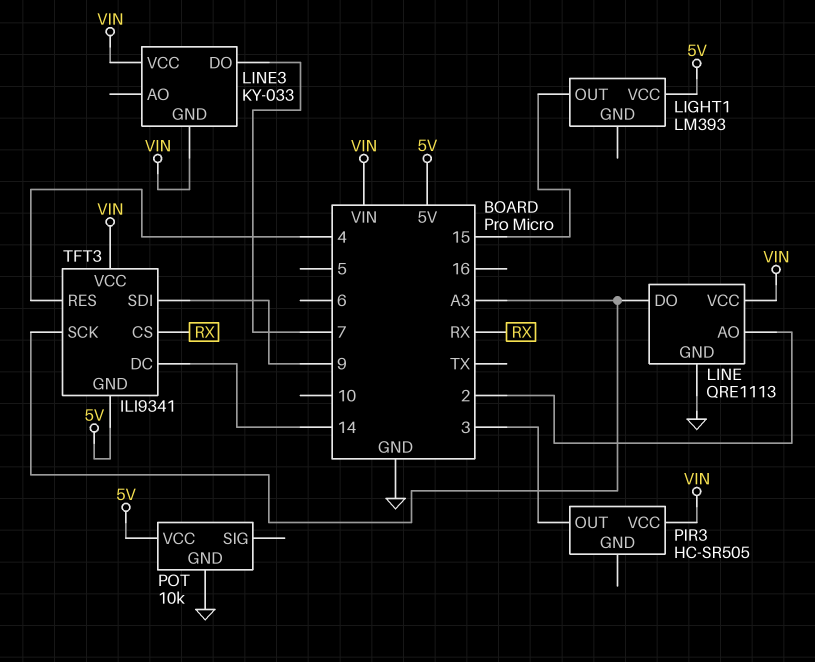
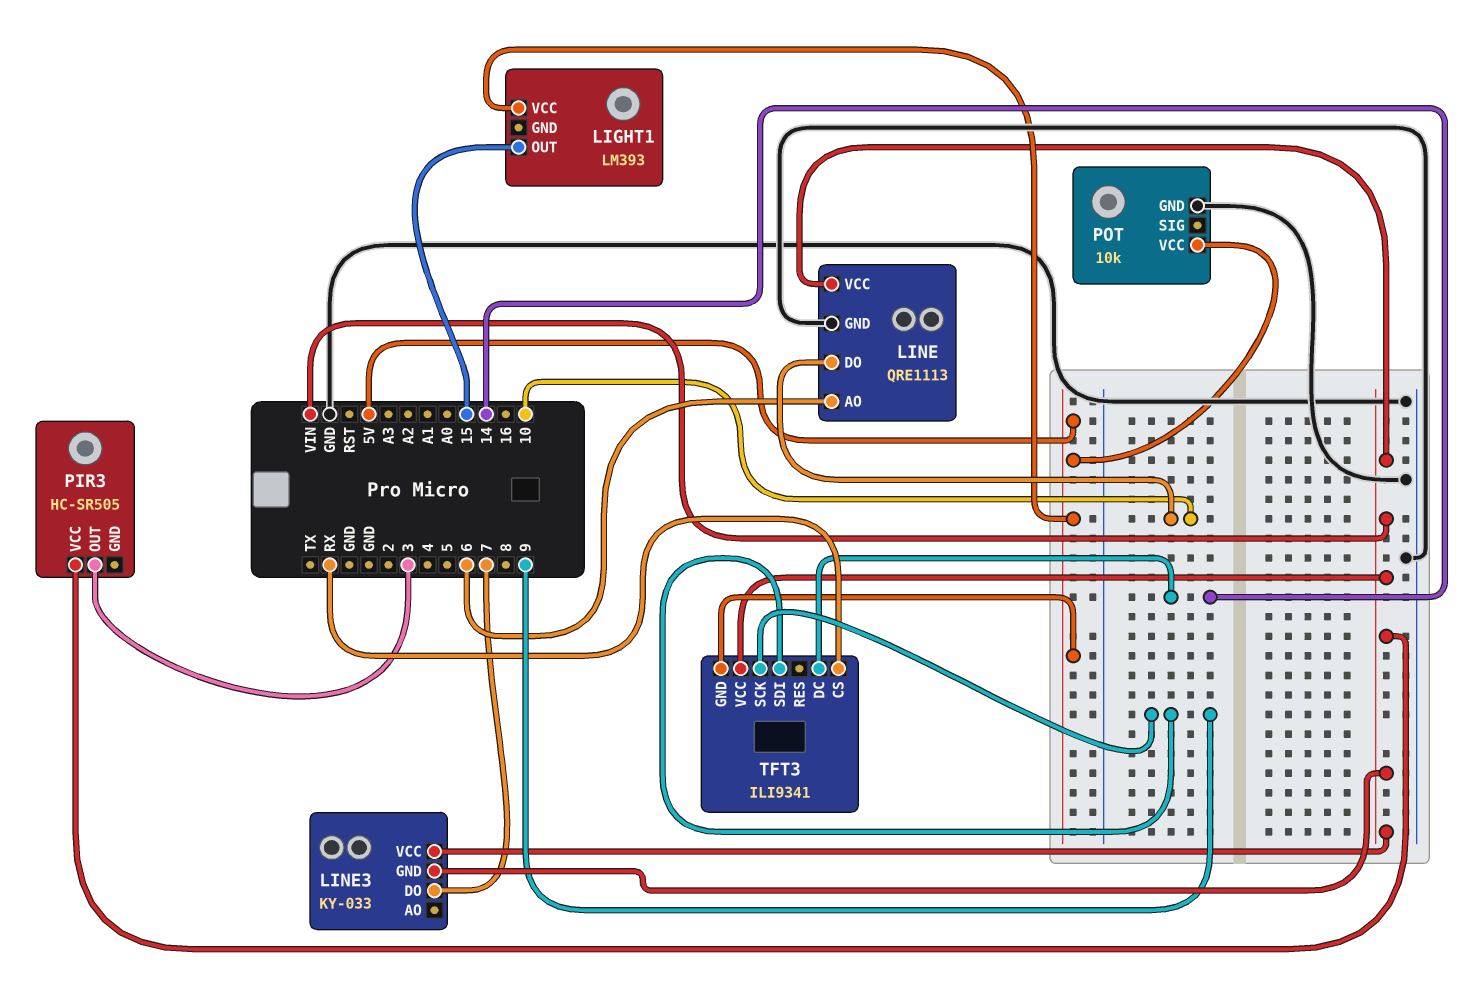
LINE pin AO: 2 -> 6
LINE pin DO: A3 -> 10
TFT3 pin RES: 4 -> none
TFT3 pin SCK: A3 -> 9

